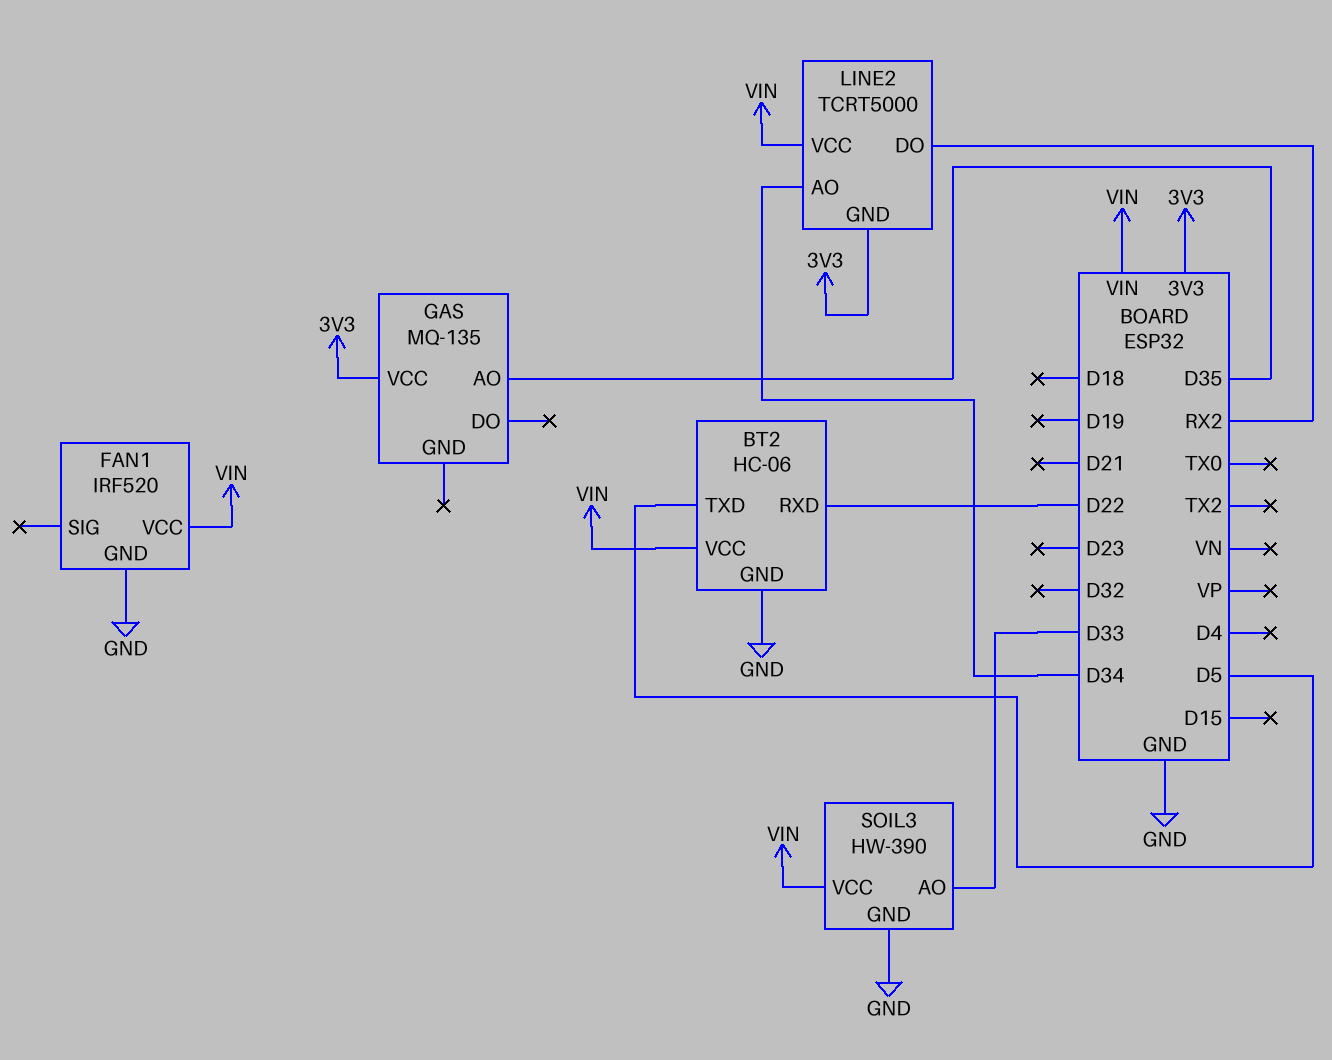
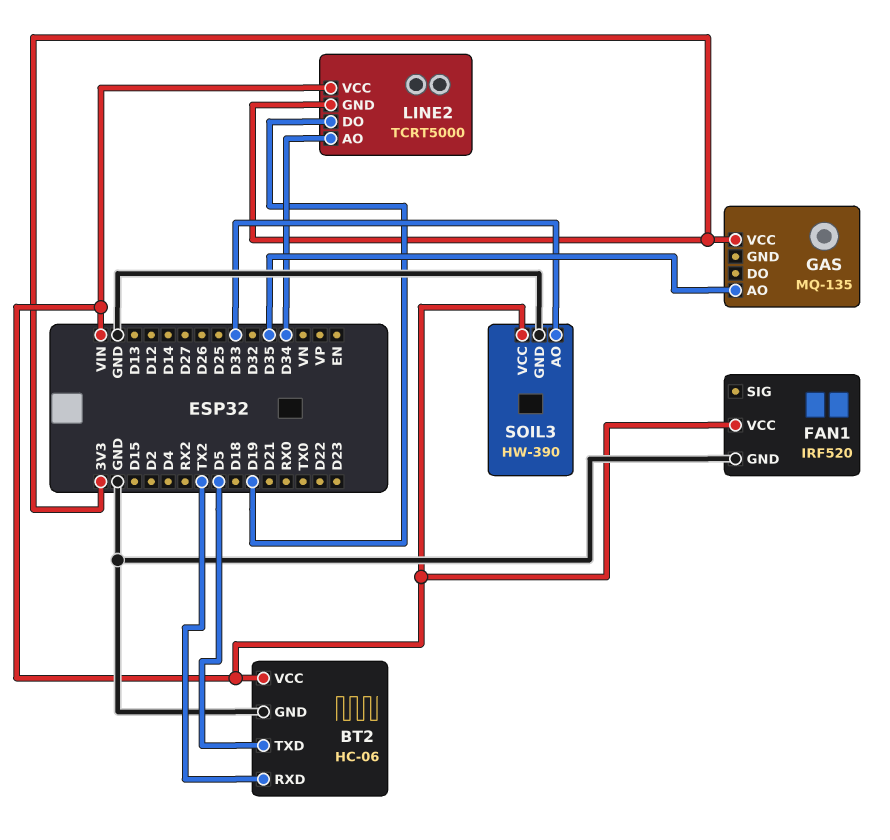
BT2 pin RXD: D22 -> TX2
LINE2 pin DO: RX2 -> D19

